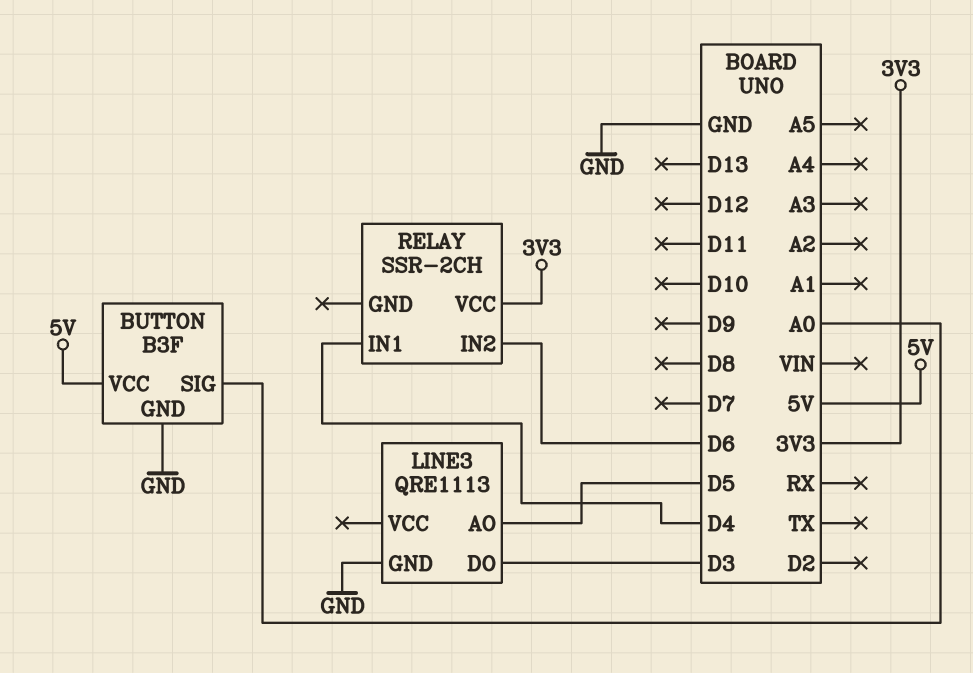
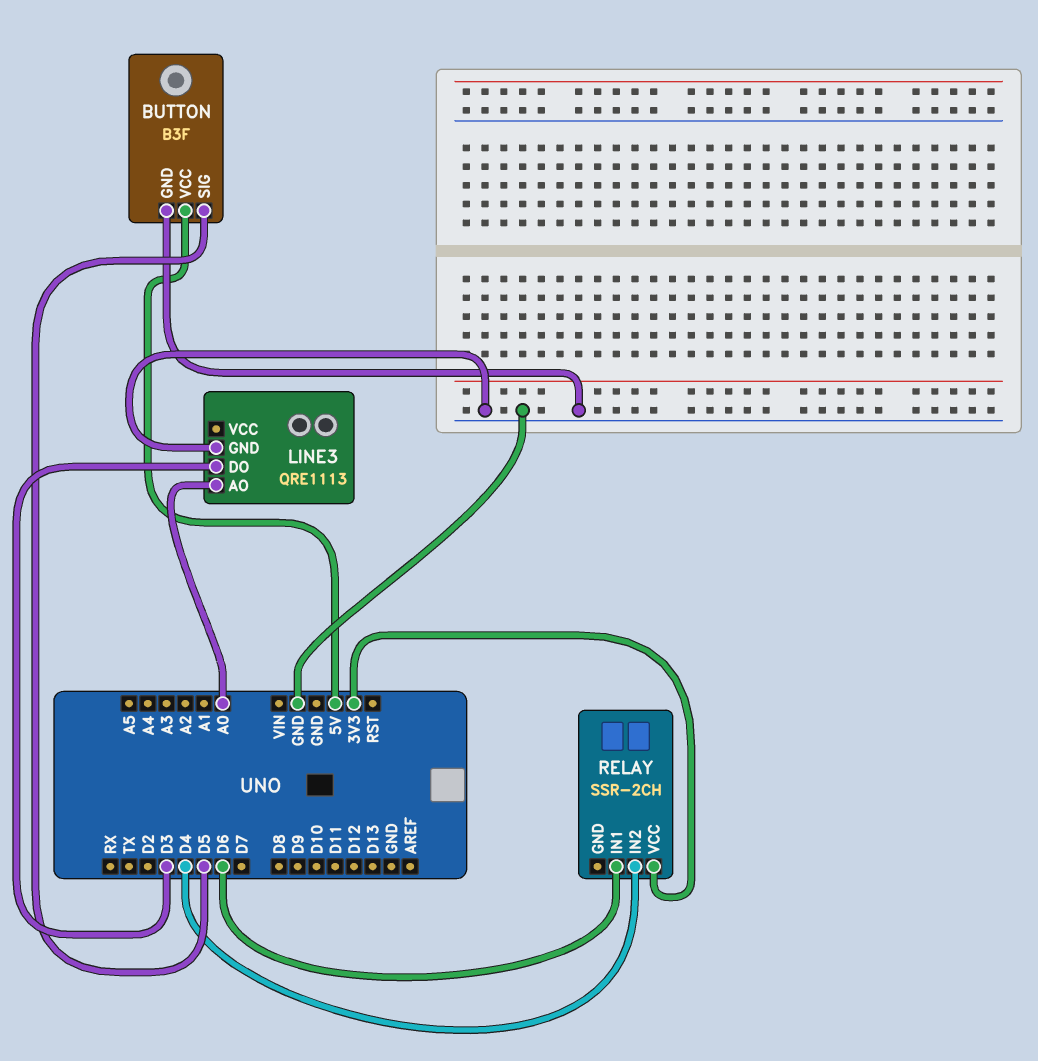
BUTTON pin SIG: A0 -> D5
LINE3 pin AO: D5 -> A0
RELAY pin IN1: D4 -> D6
RELAY pin IN2: D6 -> D4

